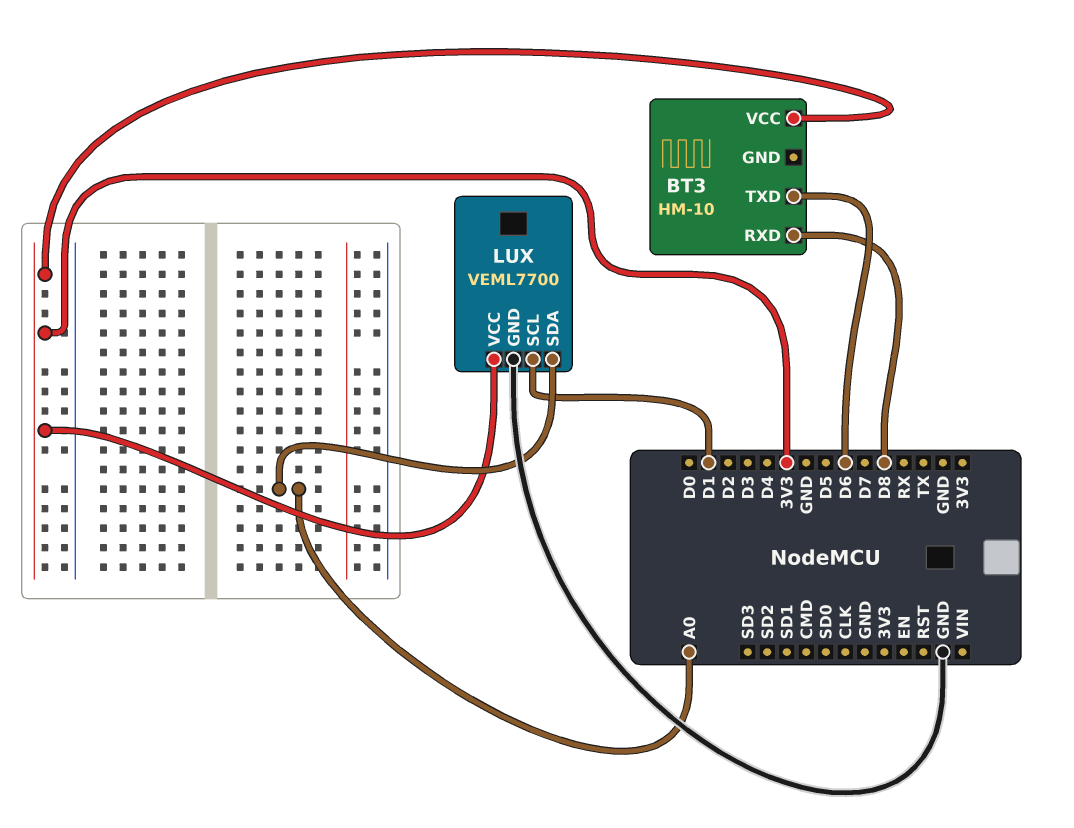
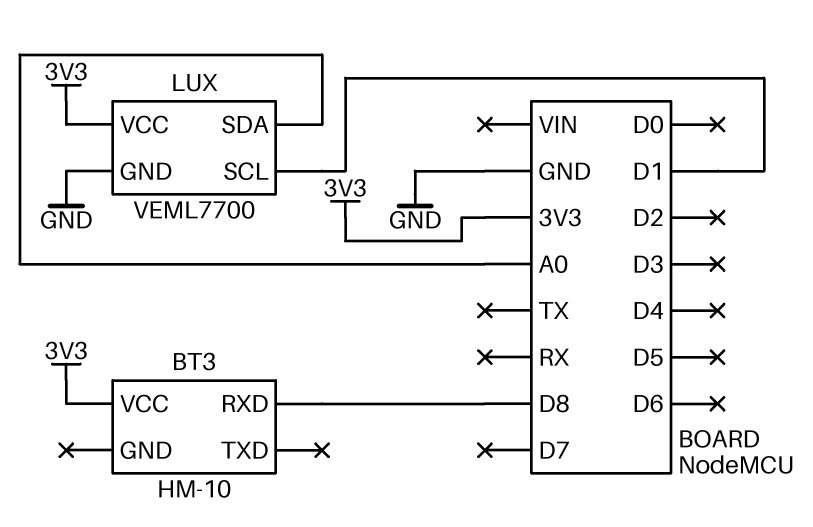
BT3 pin TXD: D6 -> none

